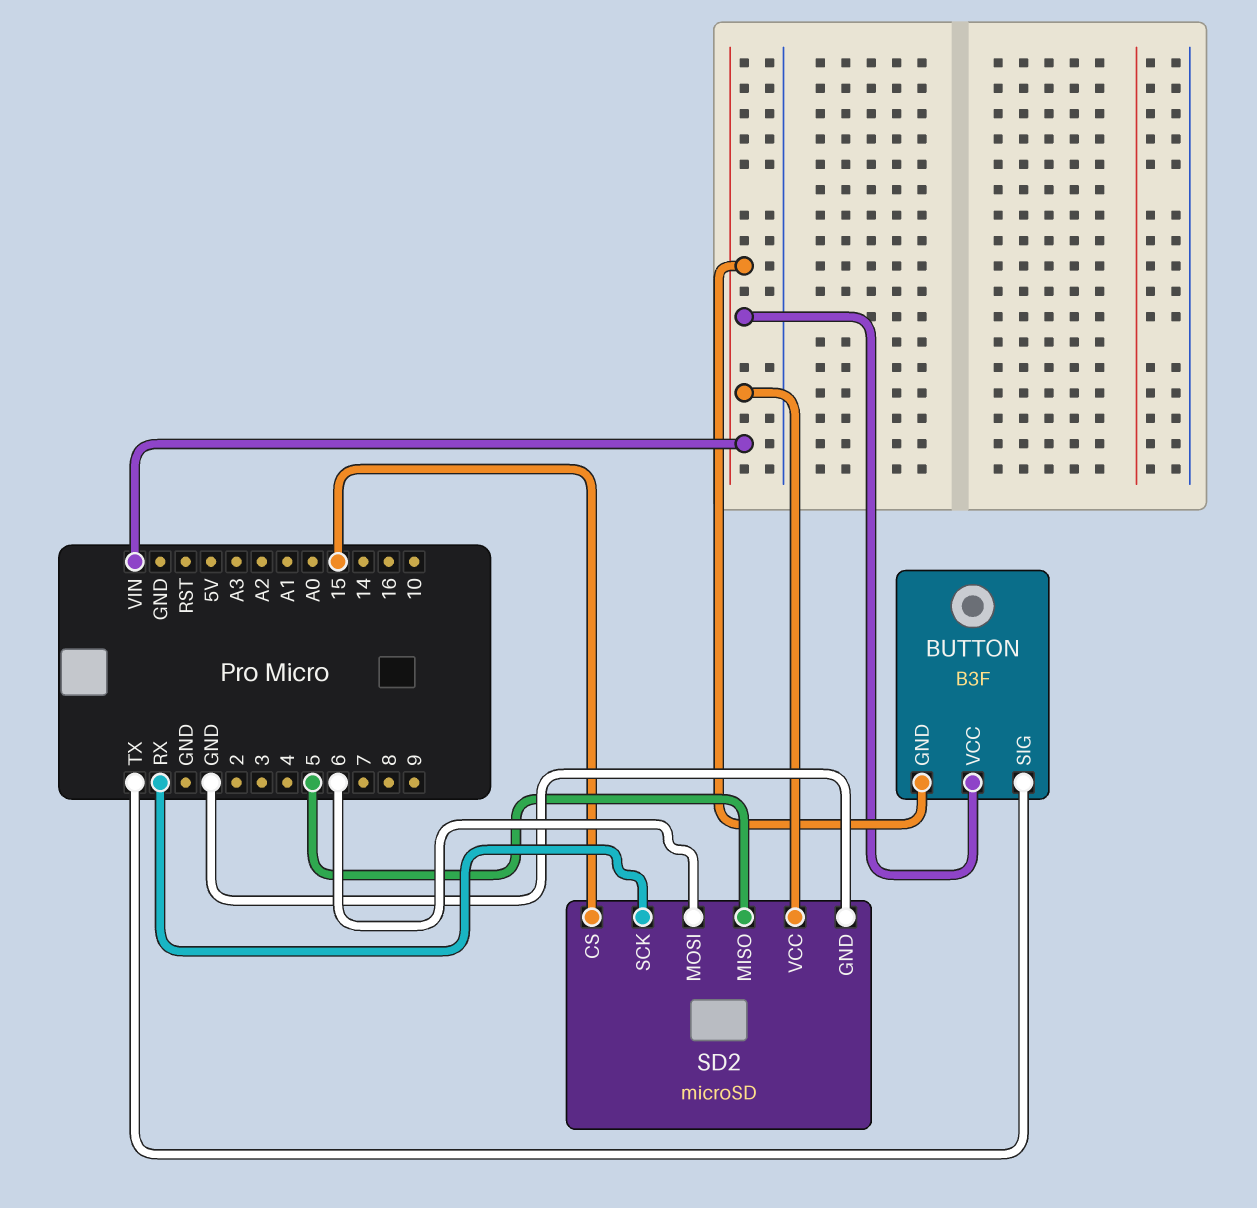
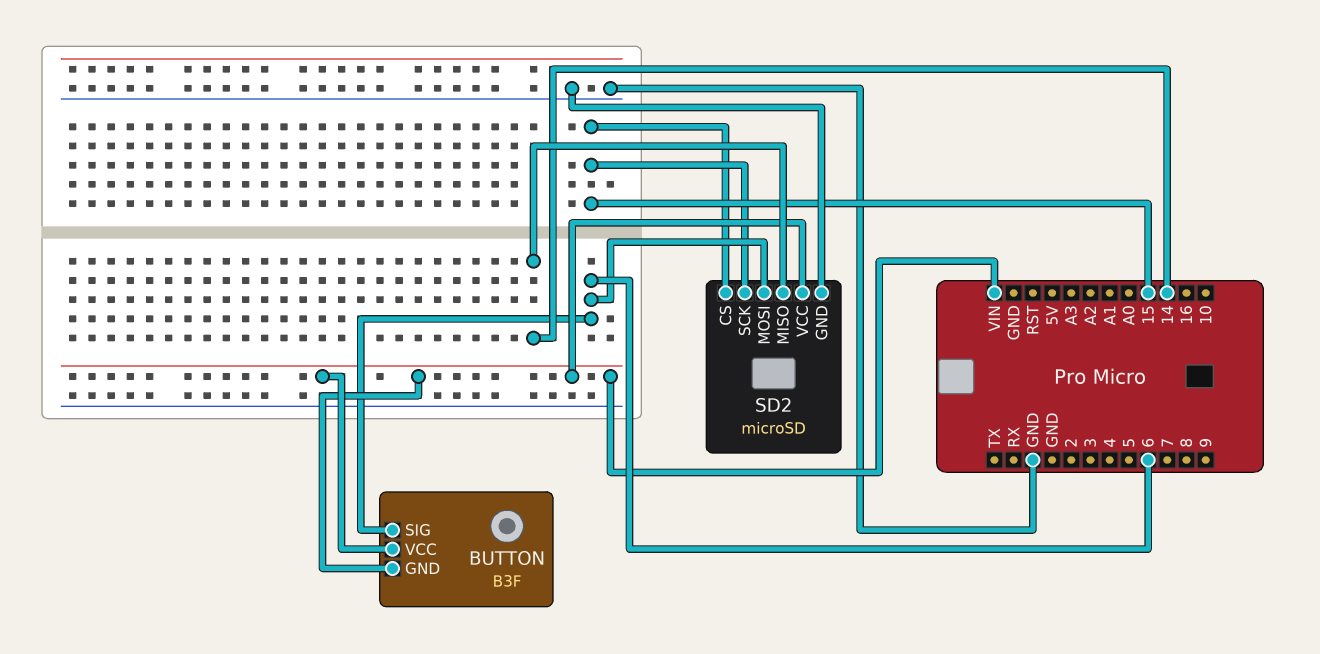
BUTTON pin SIG: TX -> 6
SD2 pin MISO: 5 -> 14
SD2 pin SCK: RX -> 15

